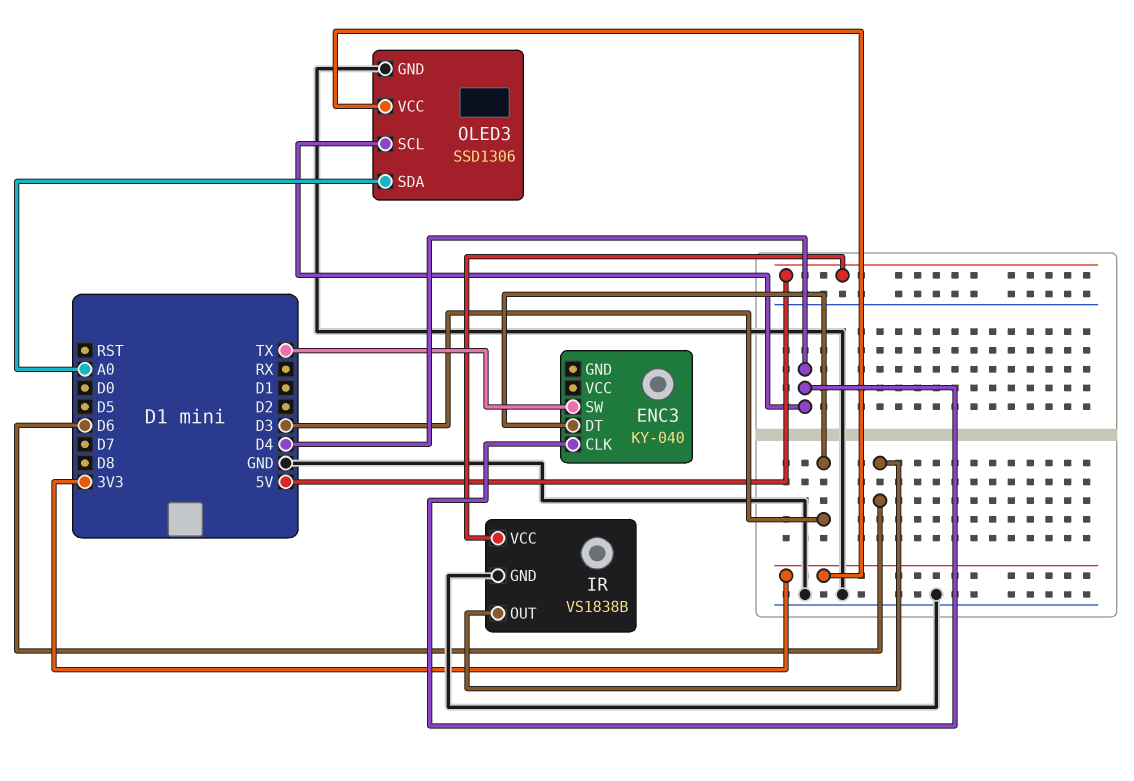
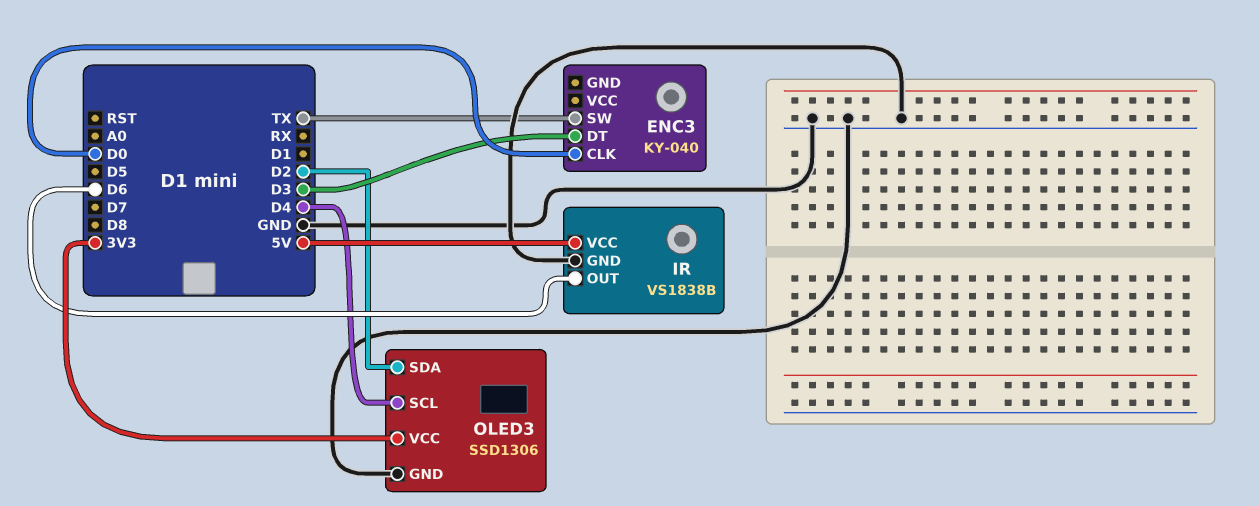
ENC3 pin CLK: D4 -> D0
OLED3 pin SDA: A0 -> D2

